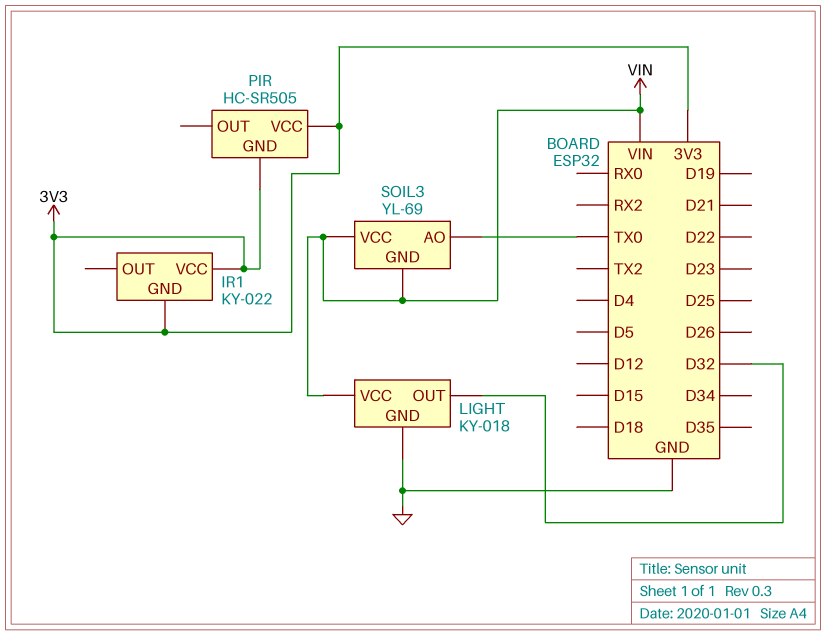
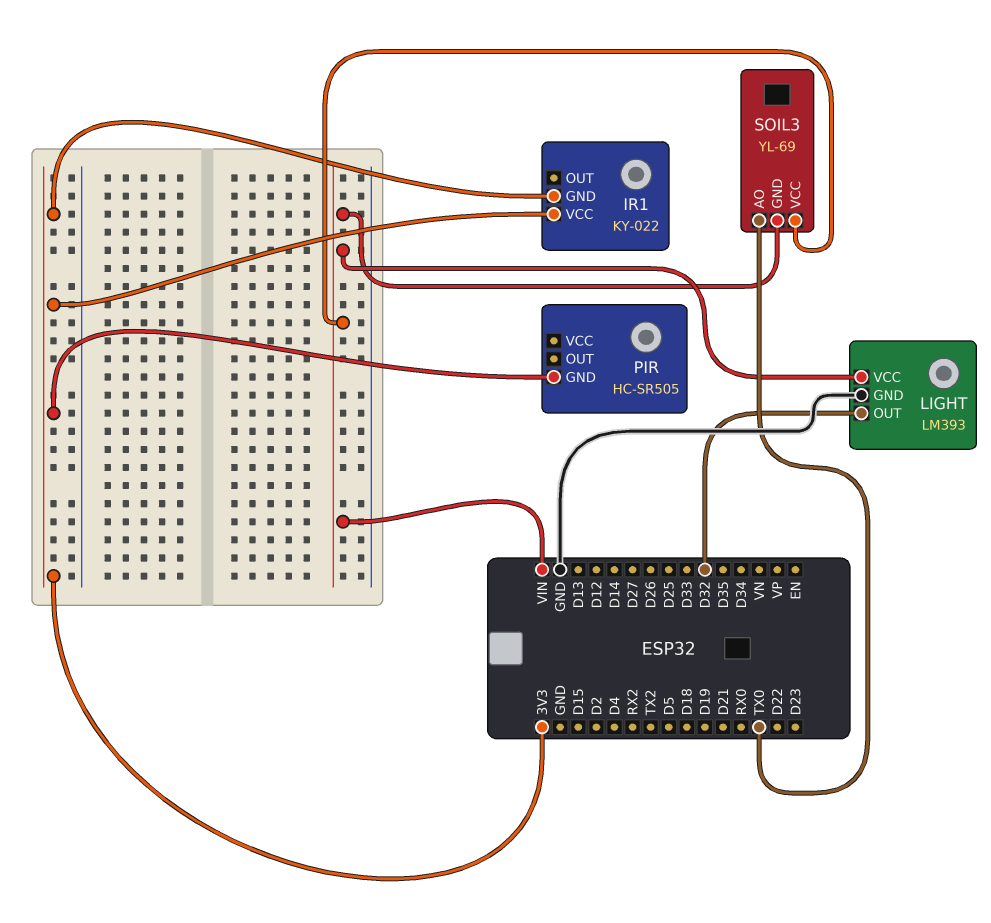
LIGHT: KY-018 -> LM393
PIR pin VCC: 3V3 -> none

